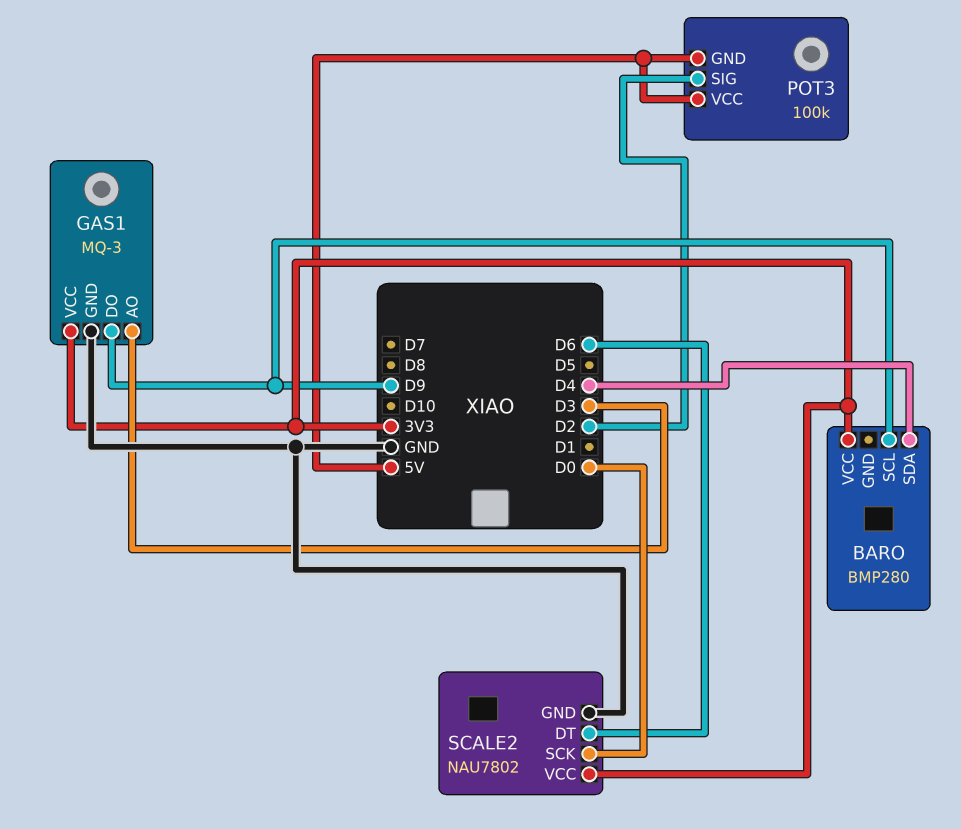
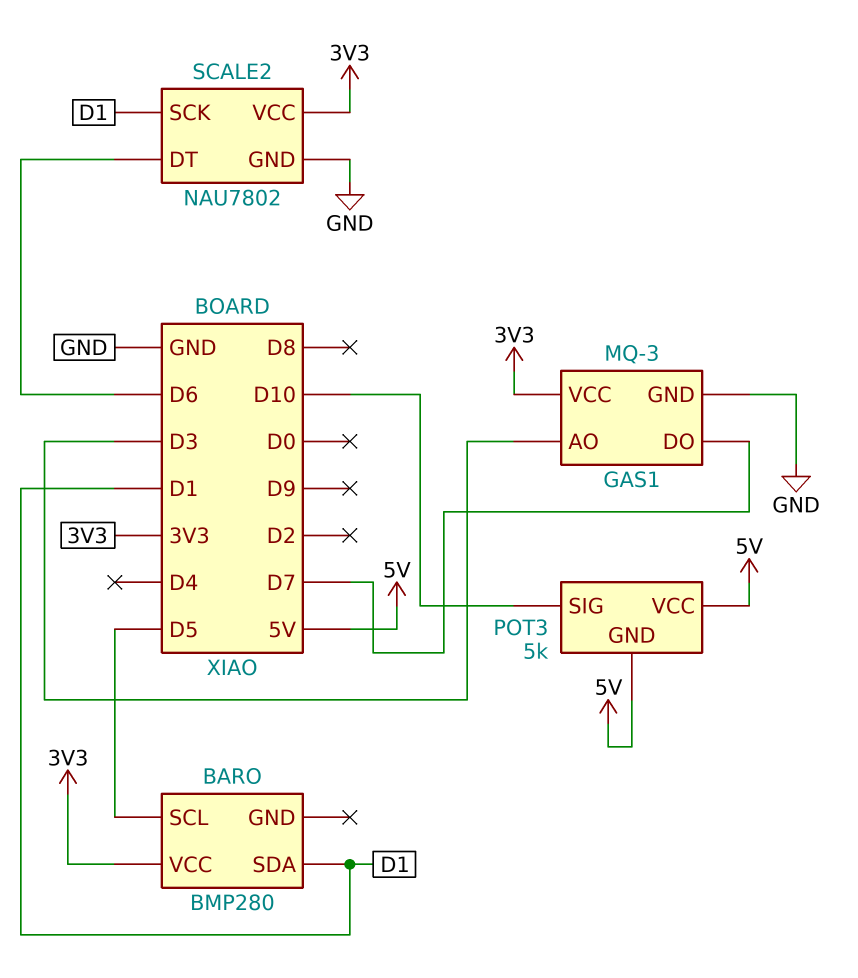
BARO pin SCL: D9 -> D5
BARO pin SDA: D4 -> D1
GAS1 pin DO: D9 -> D7
POT3: 100k -> 5k
POT3 pin SIG: D2 -> D10
SCALE2 pin SCK: D0 -> D1

